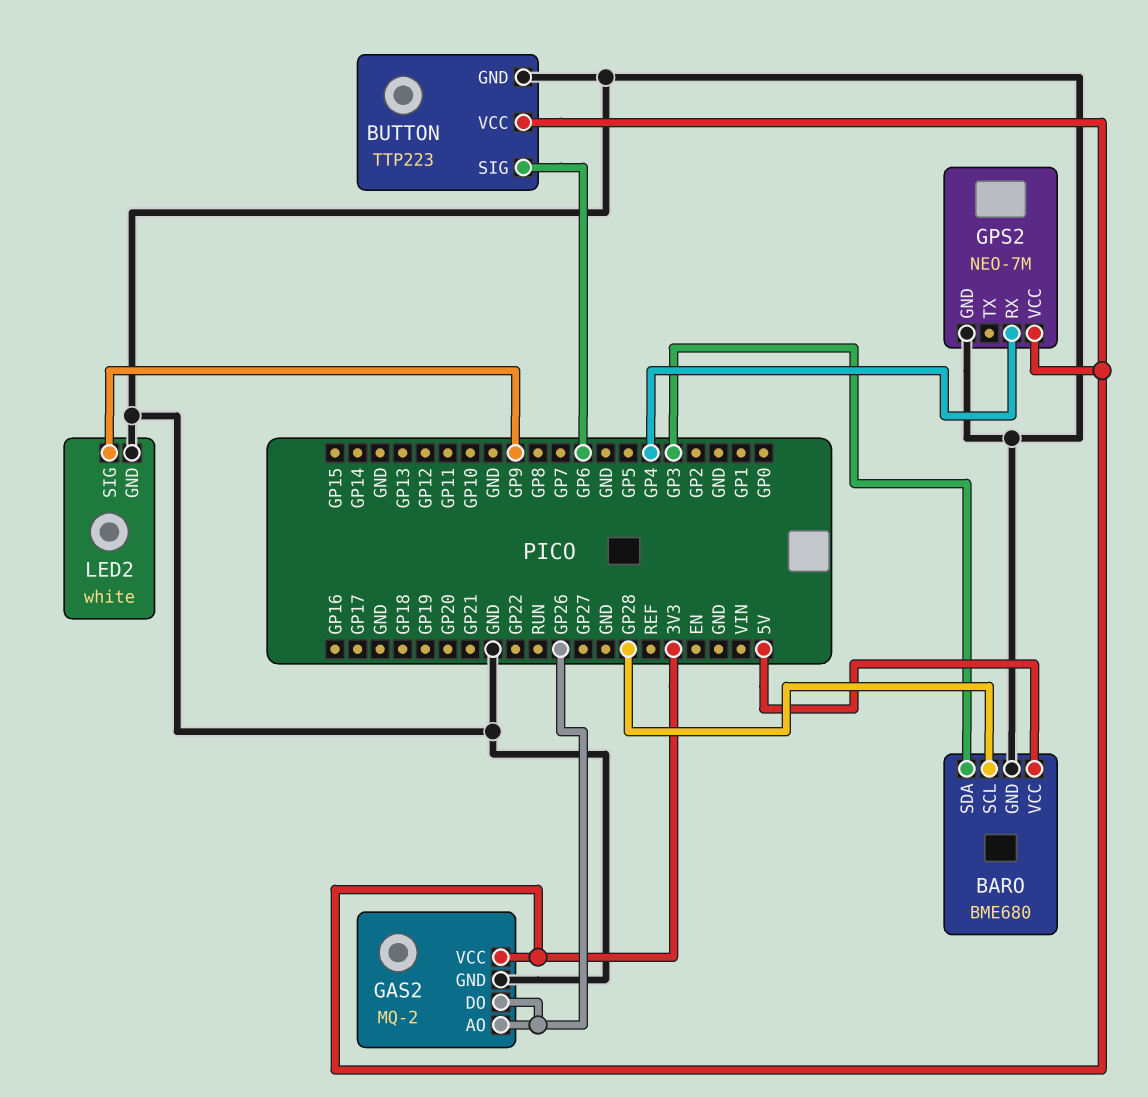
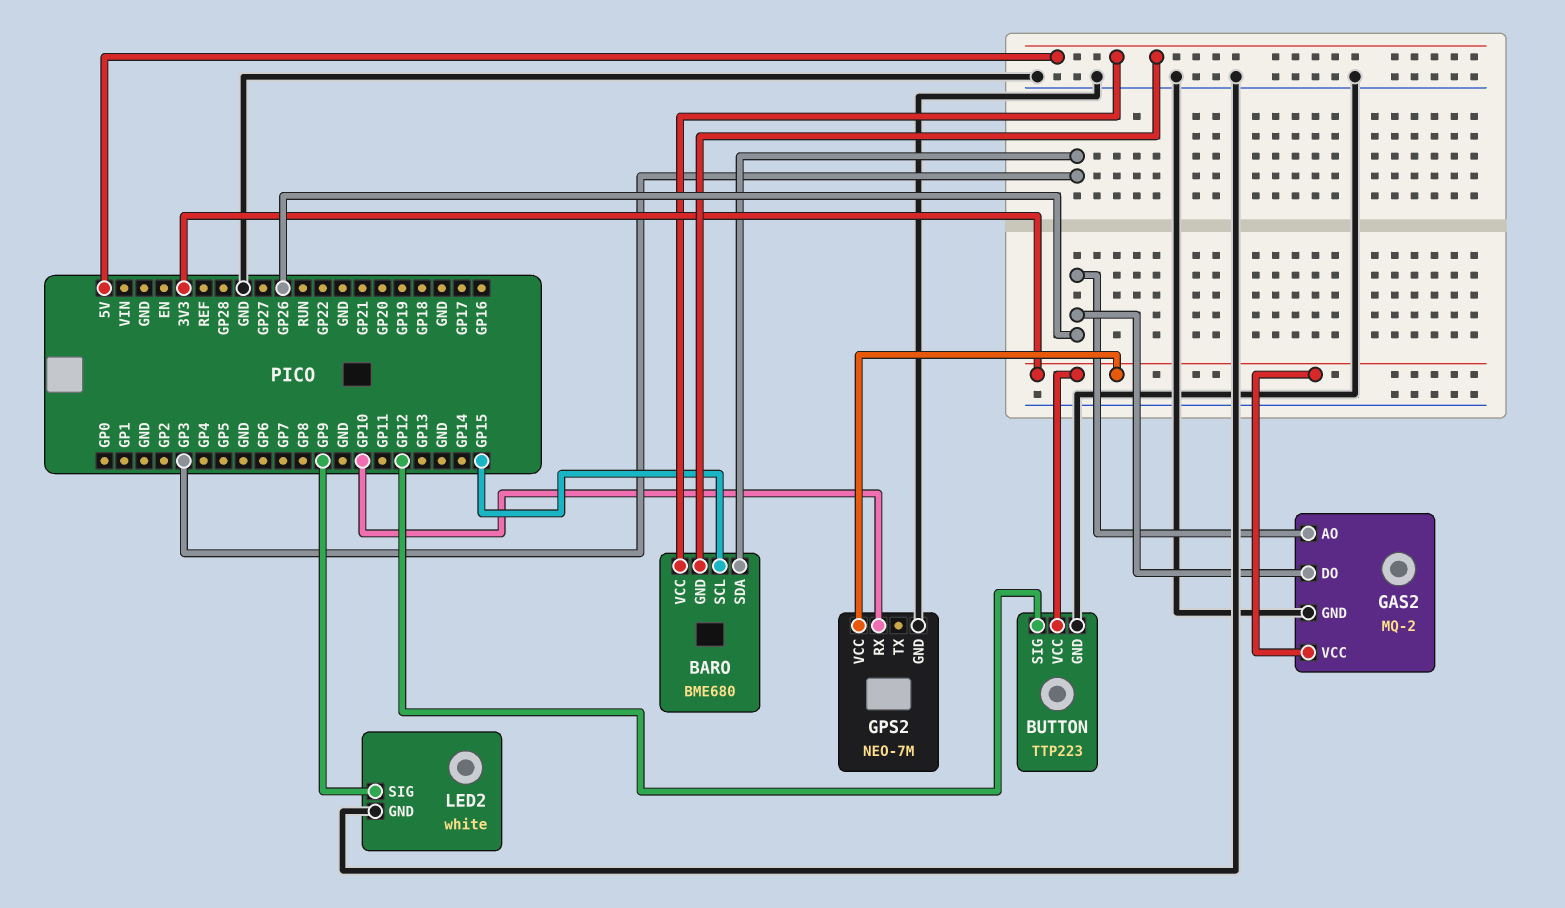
BARO pin GND: GND -> 5V
BARO pin SCL: GP28 -> GP15
BUTTON pin SIG: GP6 -> GP12
GPS2 pin RX: GP4 -> GP10

